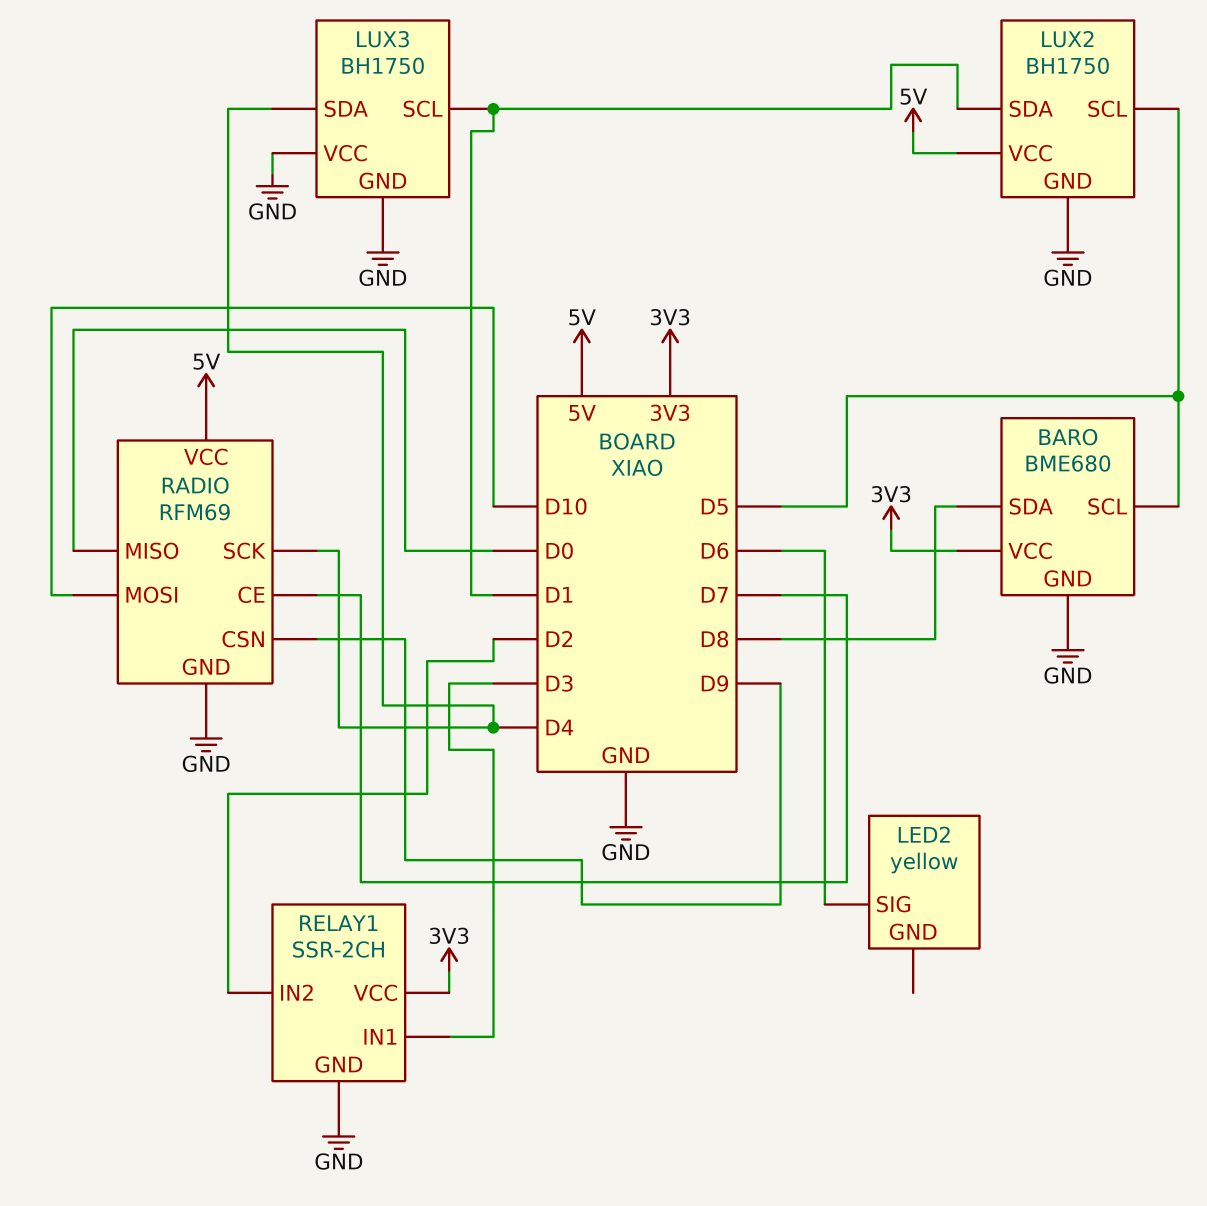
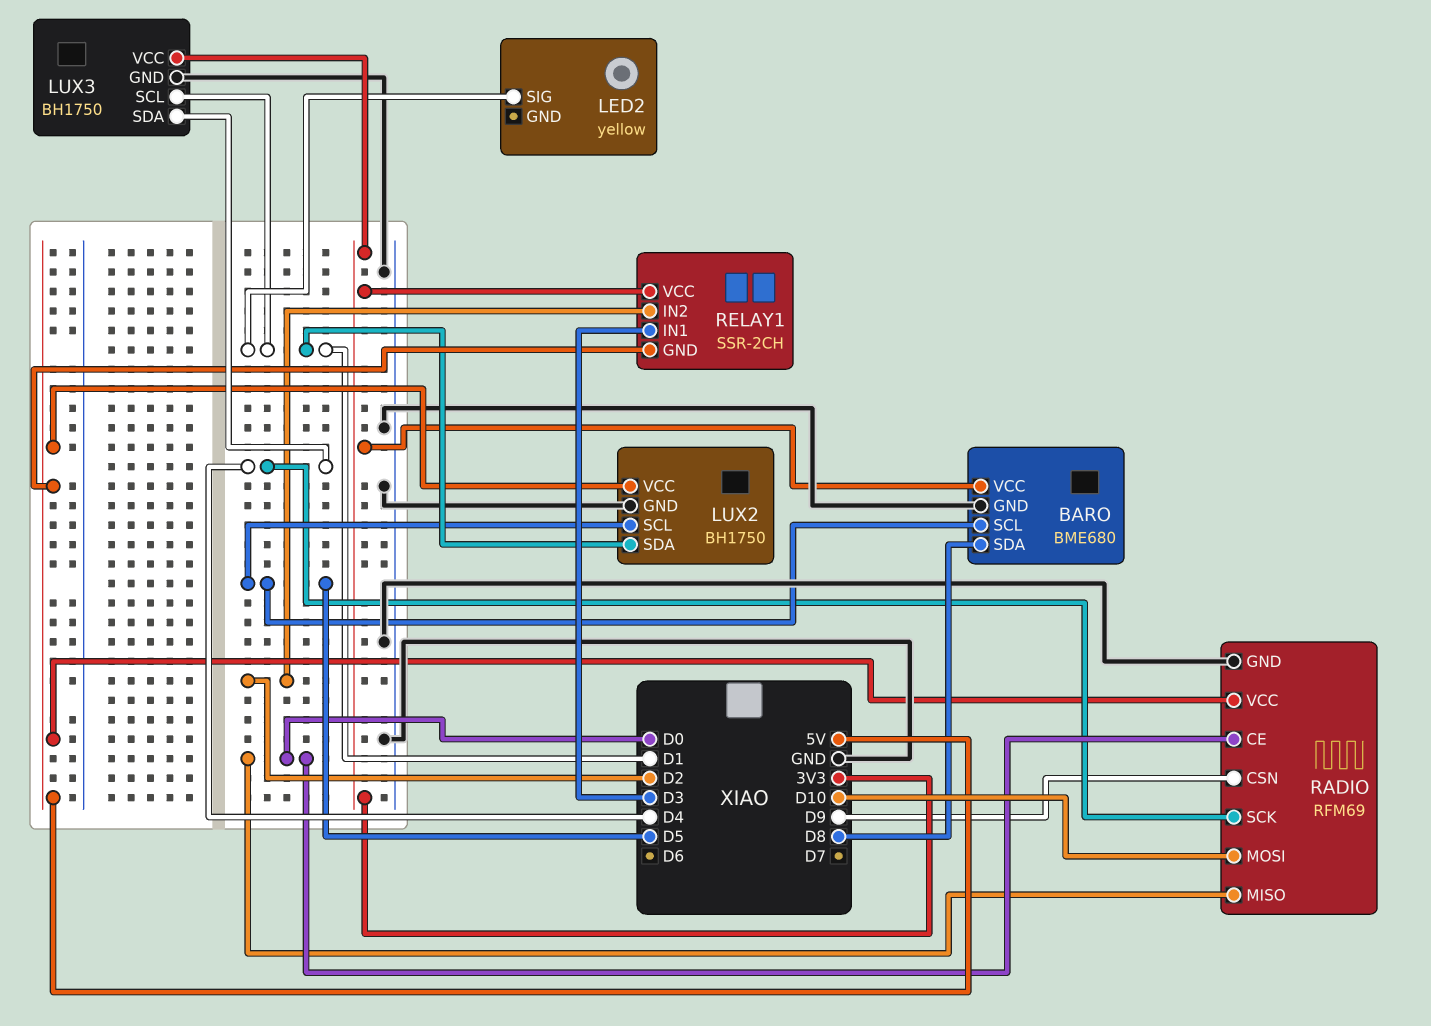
LED2 pin SIG: D6 -> D1
LUX3 pin VCC: GND -> 3V3
RADIO pin CE: D7 -> D0
RELAY1 pin GND: GND -> 5V

